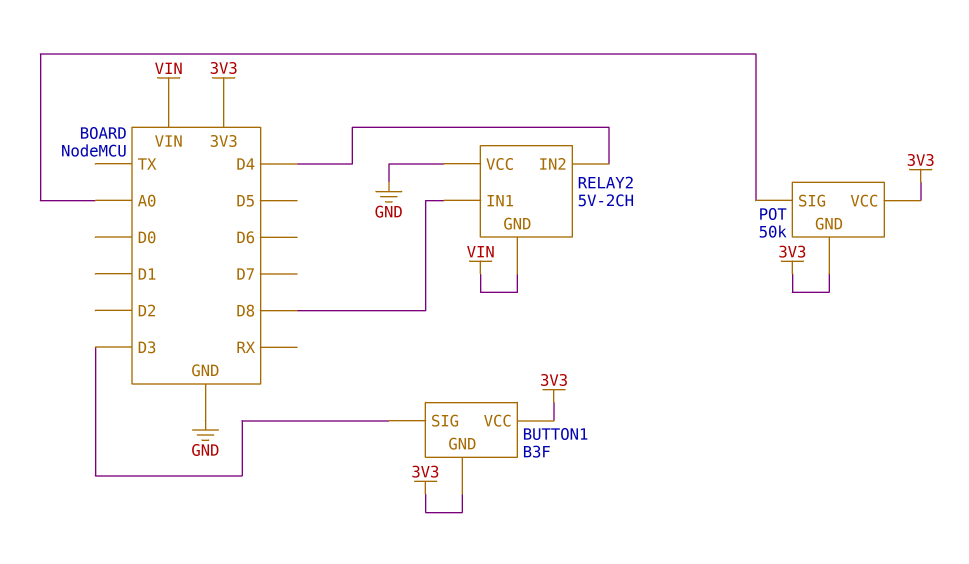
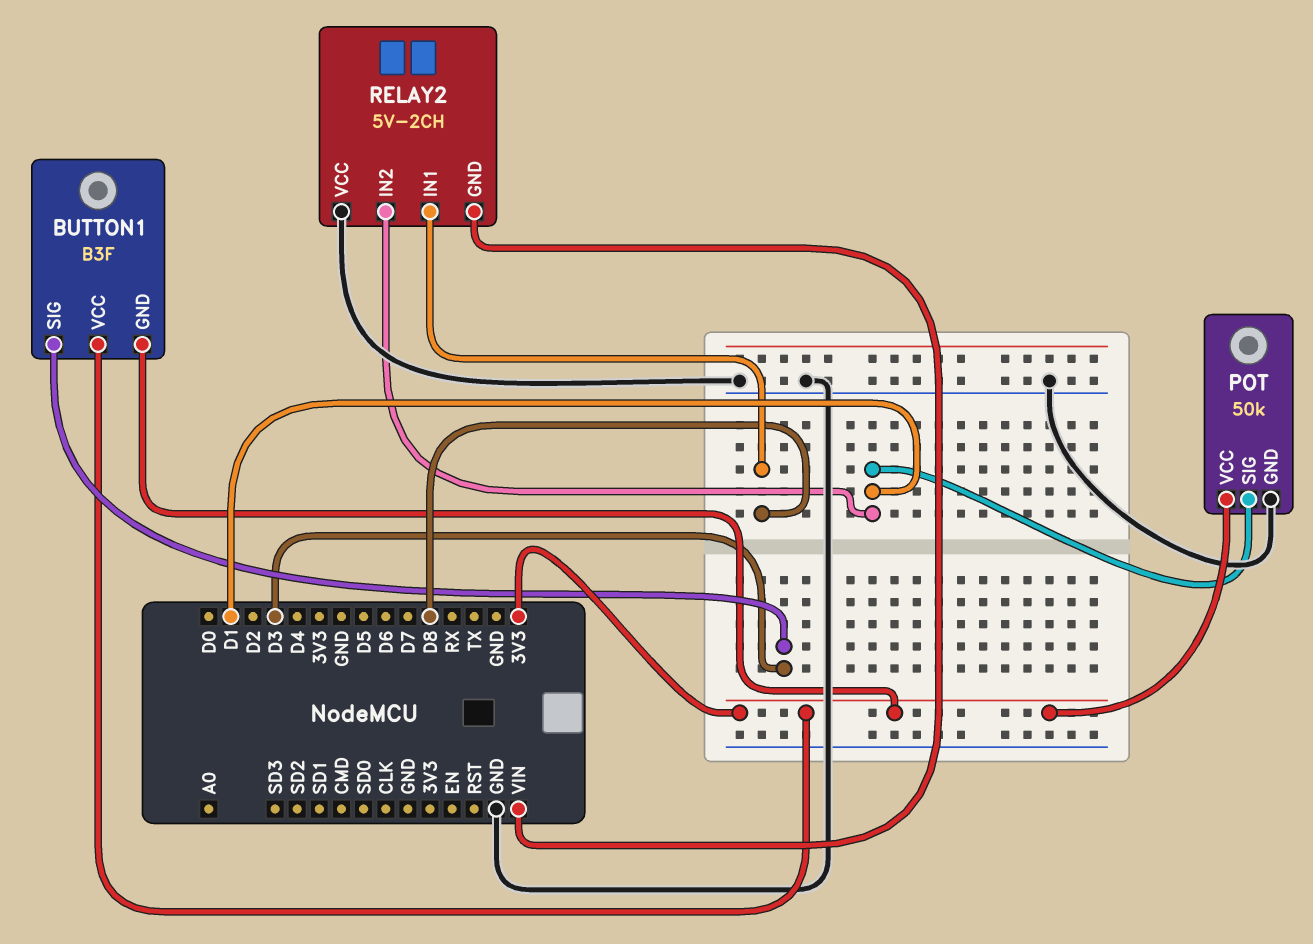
POT pin GND: 3V3 -> GND
POT pin SIG: A0 -> D1
RELAY2 pin IN2: D4 -> D1

